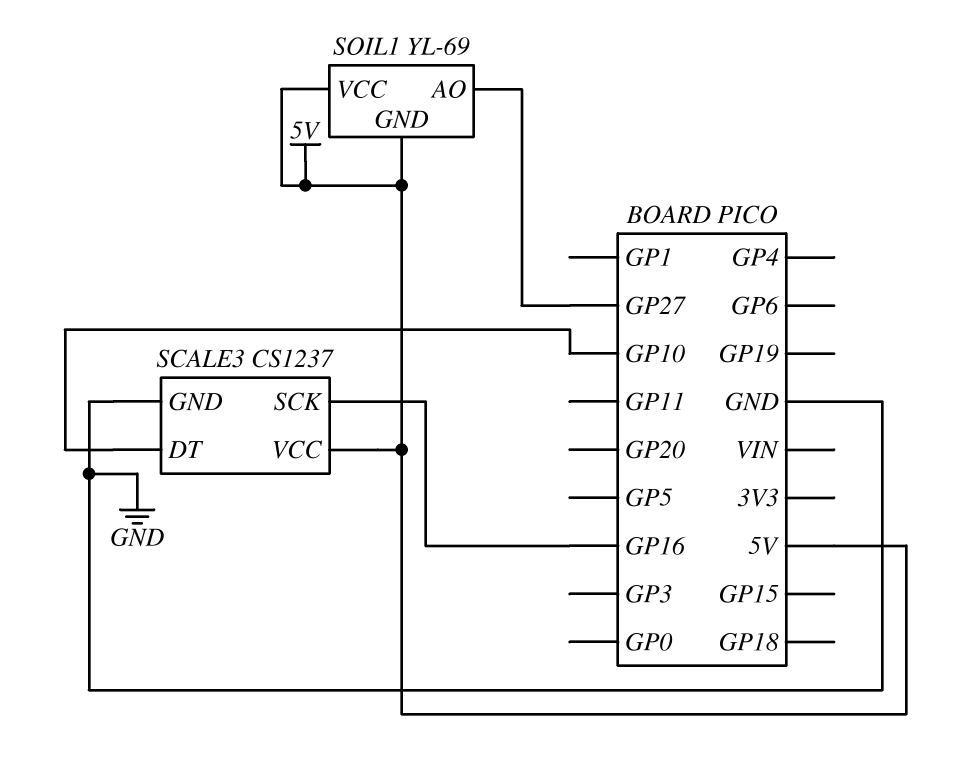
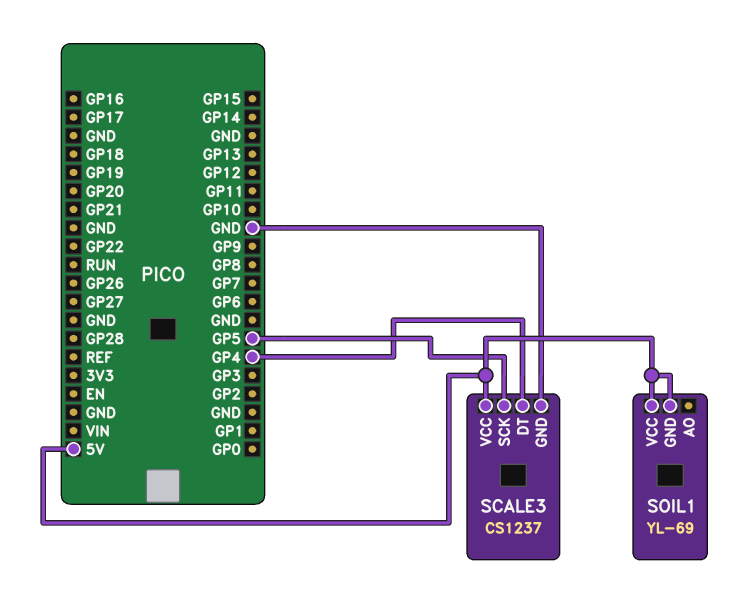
SCALE3 pin DT: GP10 -> GP4
SCALE3 pin SCK: GP16 -> GP5
SOIL1 pin AO: GP27 -> none

